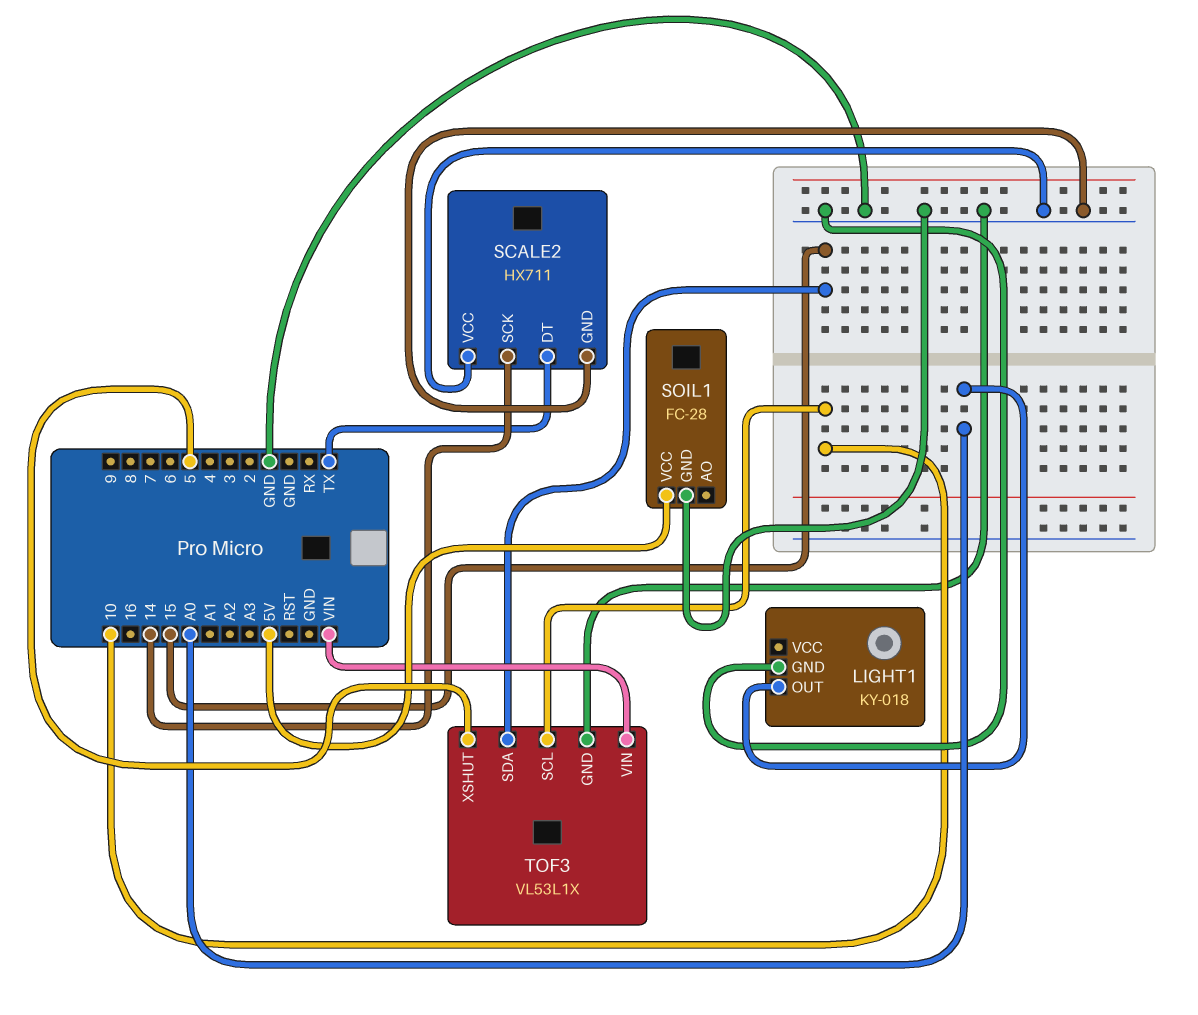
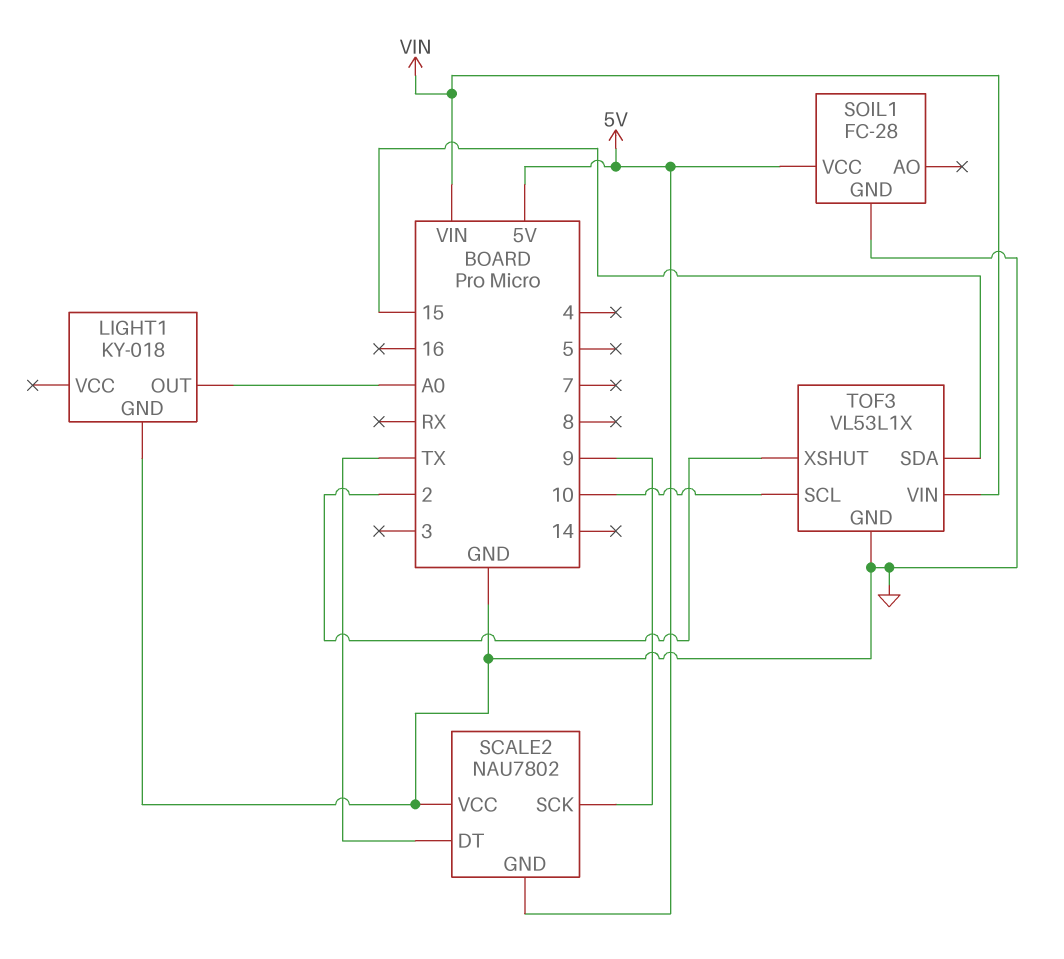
SCALE2: HX711 -> NAU7802
SCALE2 pin GND: GND -> 5V
SCALE2 pin SCK: 14 -> 9
TOF3 pin XSHUT: 5 -> 2

